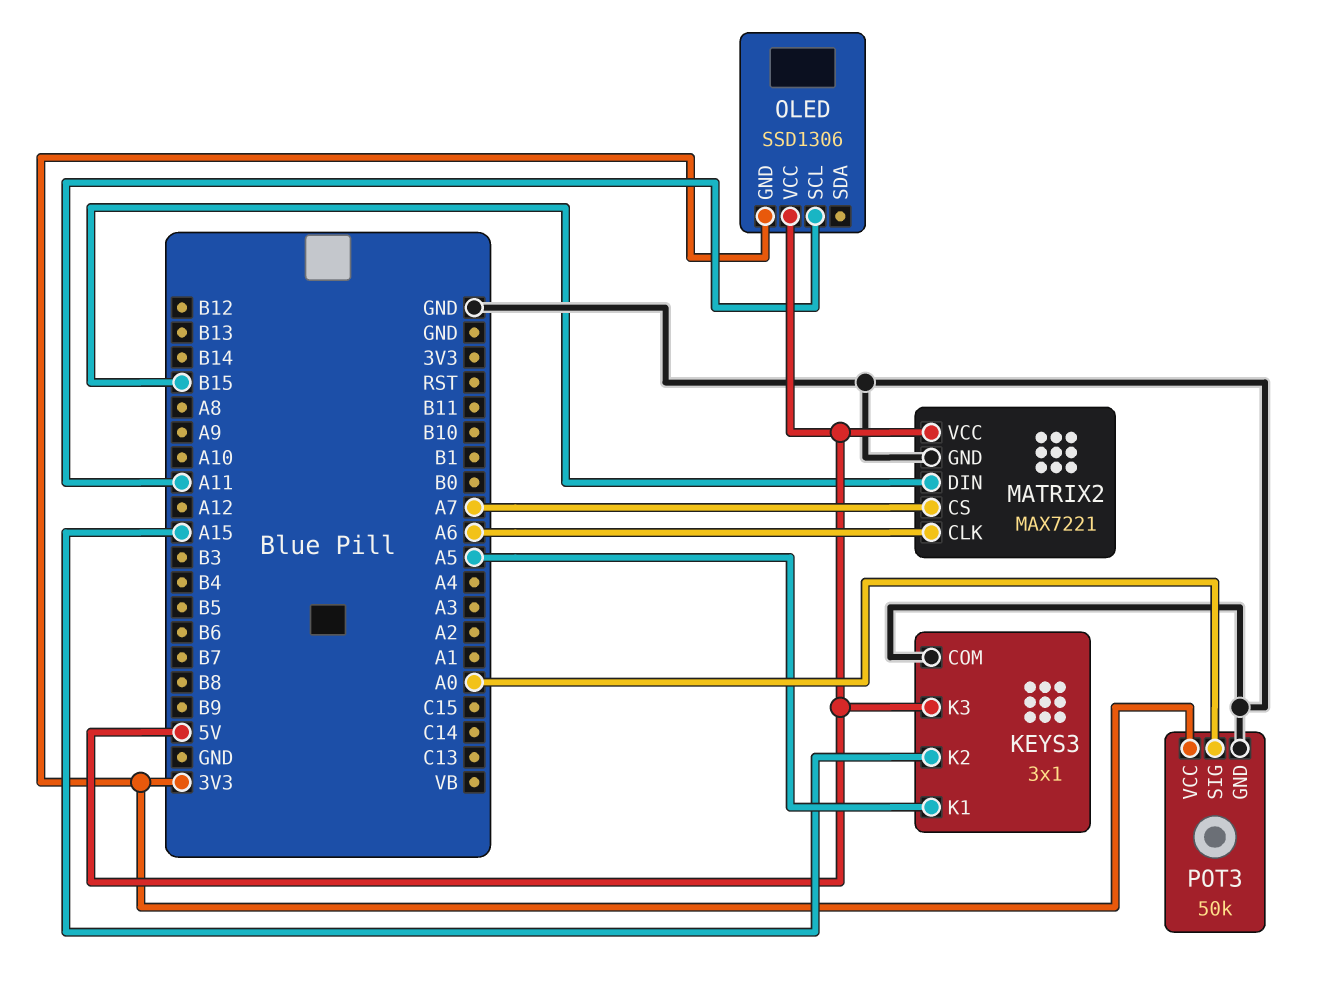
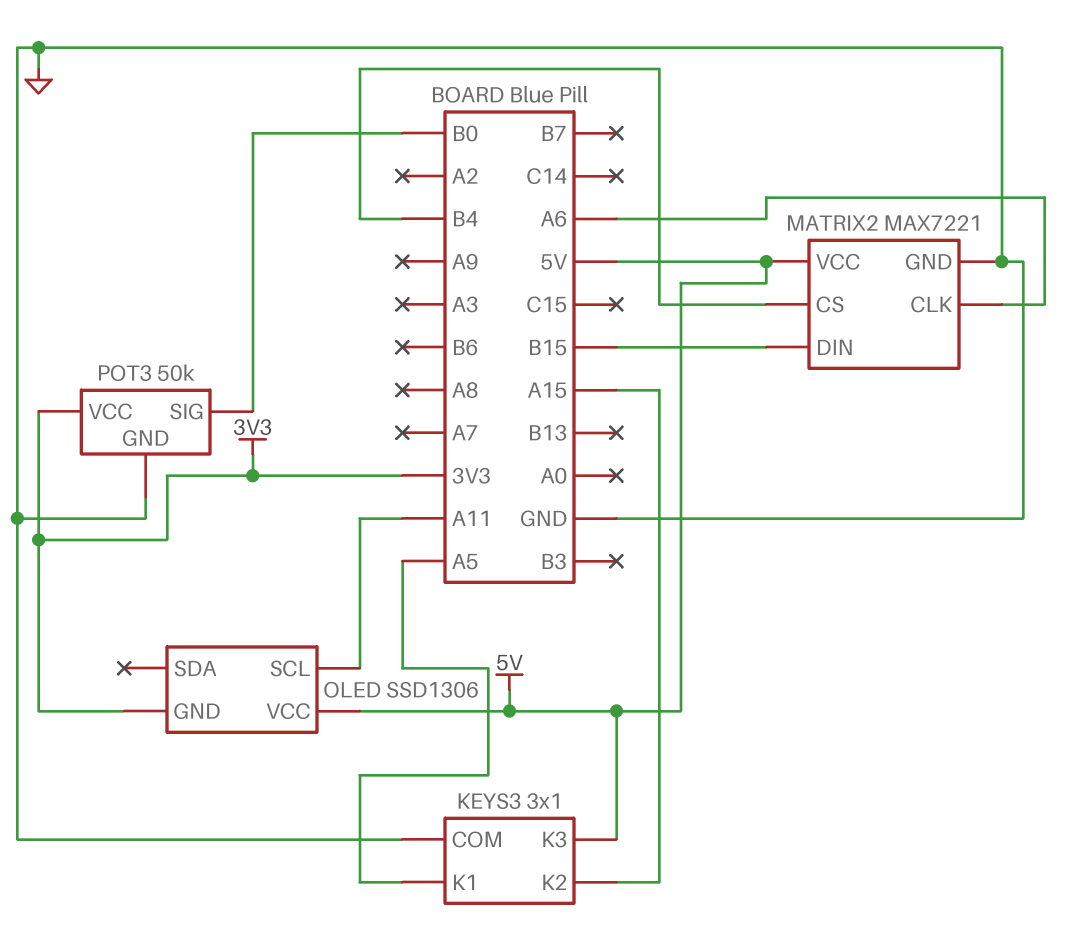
MATRIX2 pin CS: A7 -> B4
POT3 pin SIG: A0 -> B0

